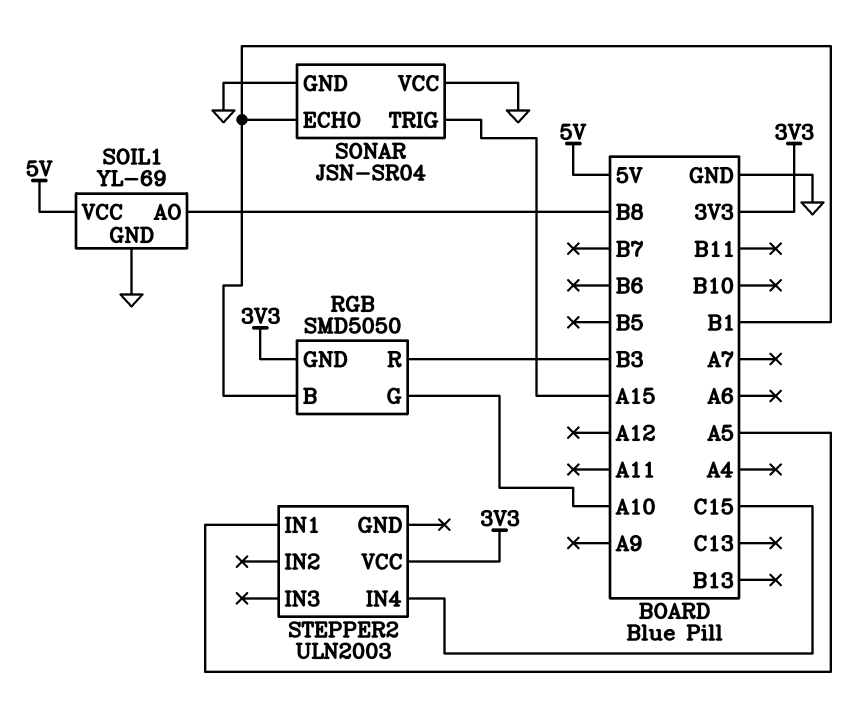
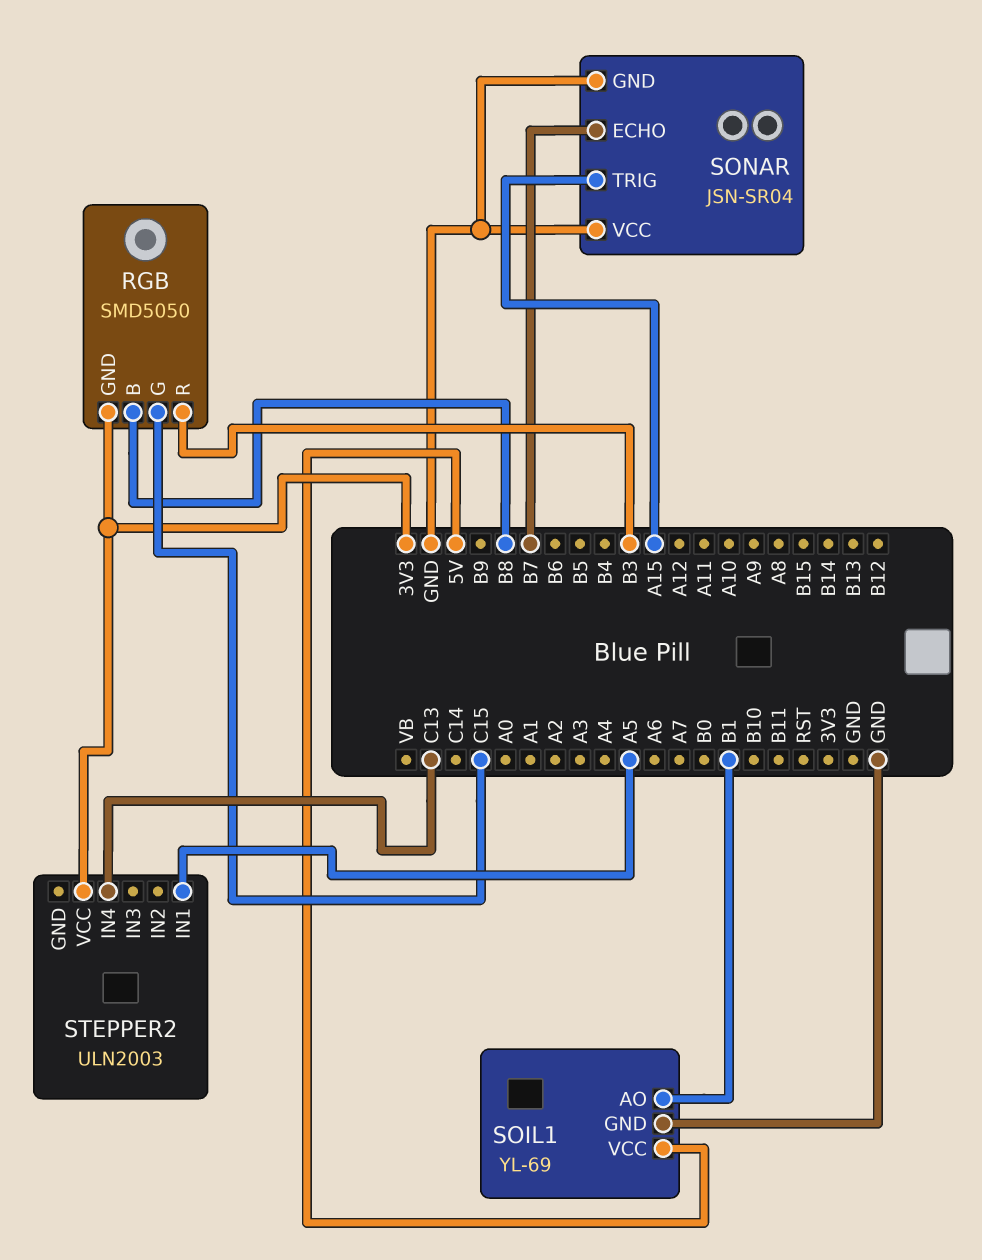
RGB pin B: B1 -> B8
RGB pin G: A10 -> C15
SOIL1 pin AO: B8 -> B1
SONAR pin ECHO: B1 -> B7
STEPPER2 pin IN4: C15 -> C13

